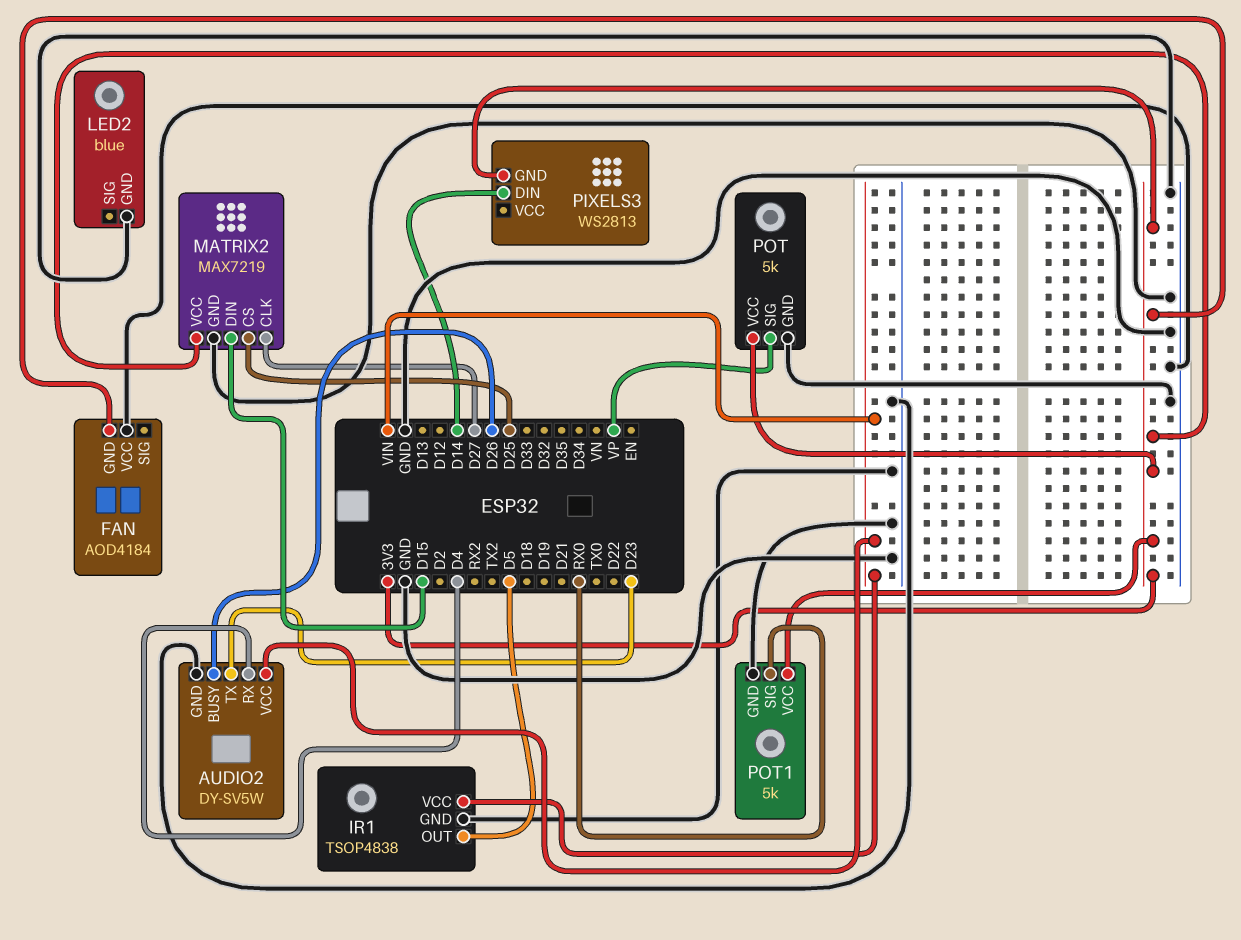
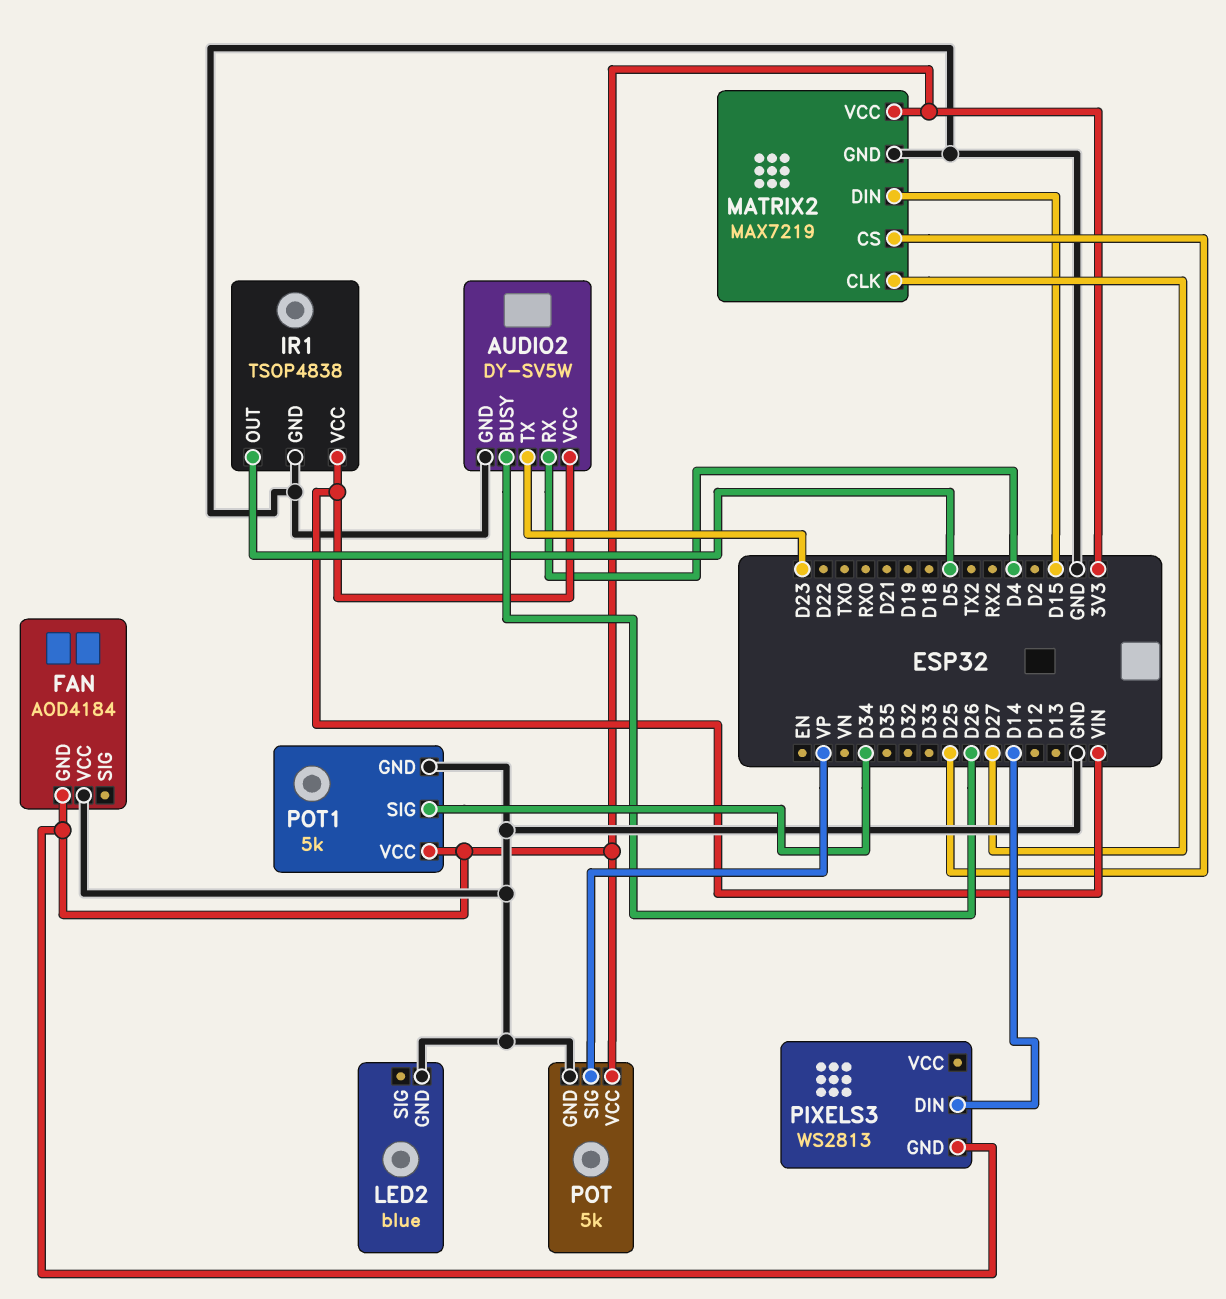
POT1 pin SIG: RX0 -> D34

